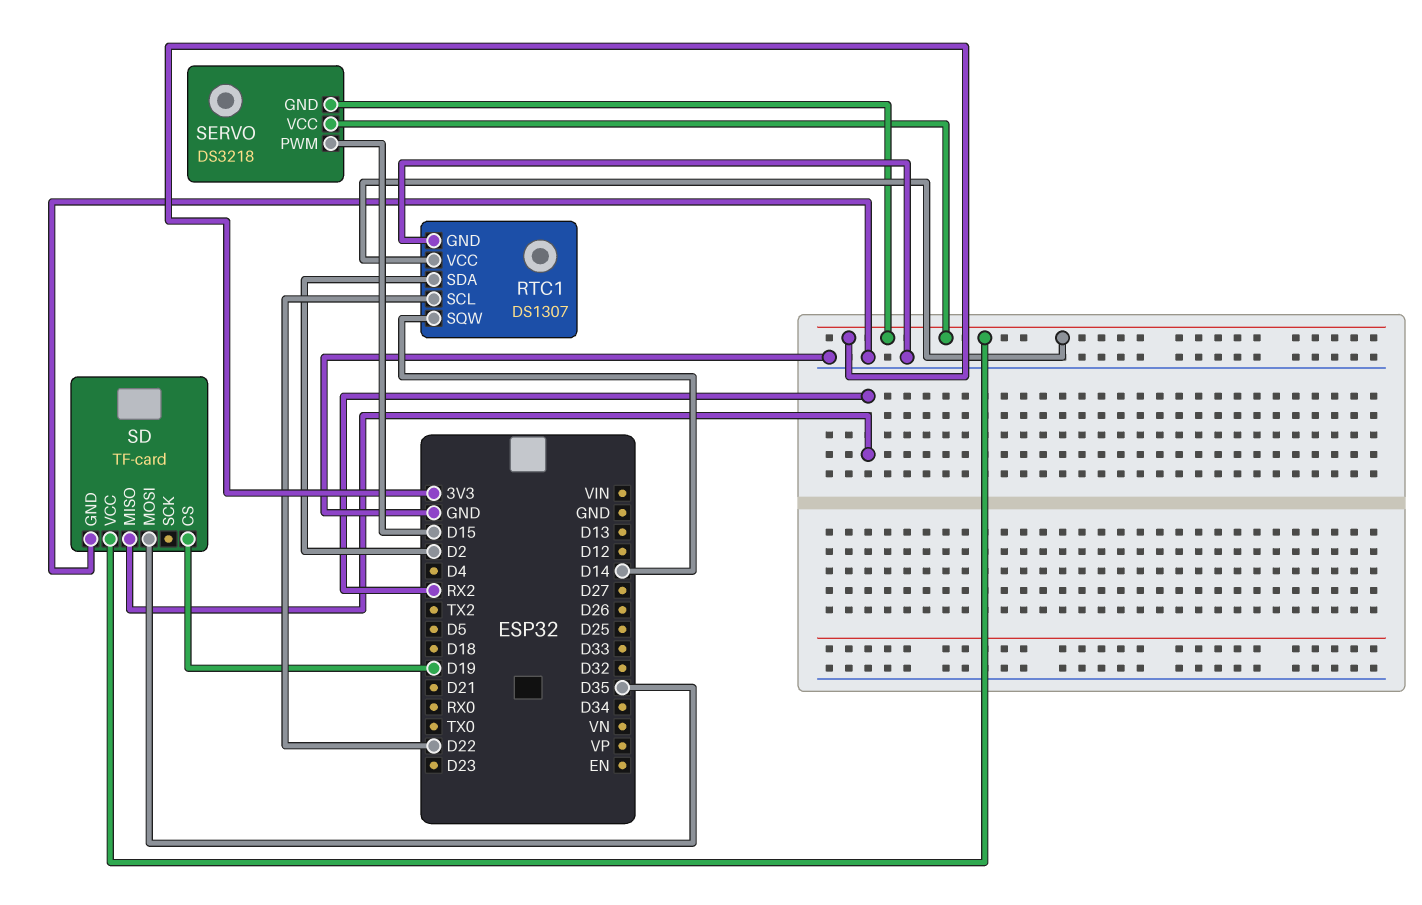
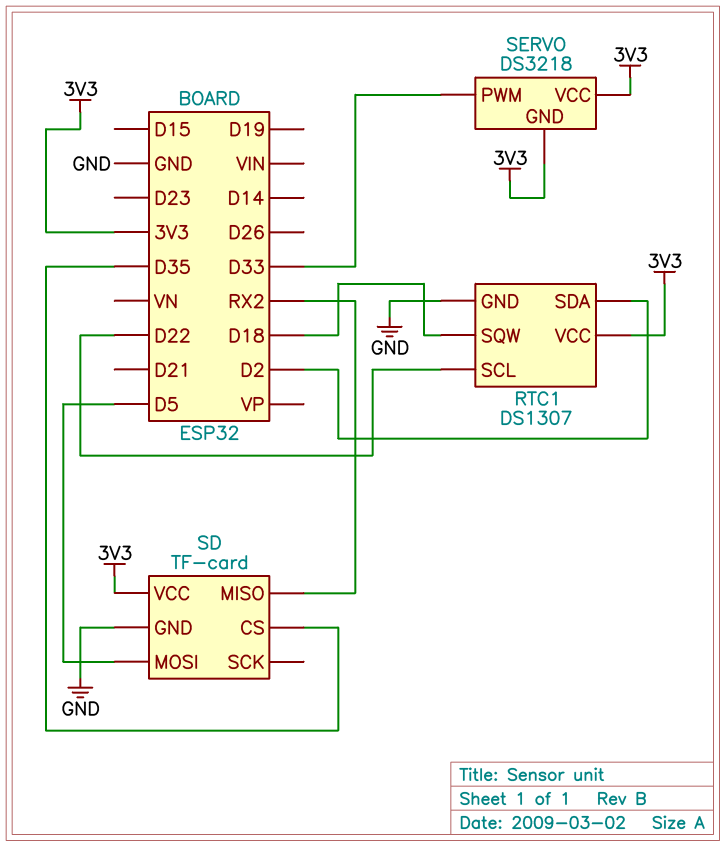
RTC1 pin SQW: D14 -> D18
SD pin CS: D19 -> D35
SD pin MOSI: D35 -> D5
SERVO pin PWM: D15 -> D33

